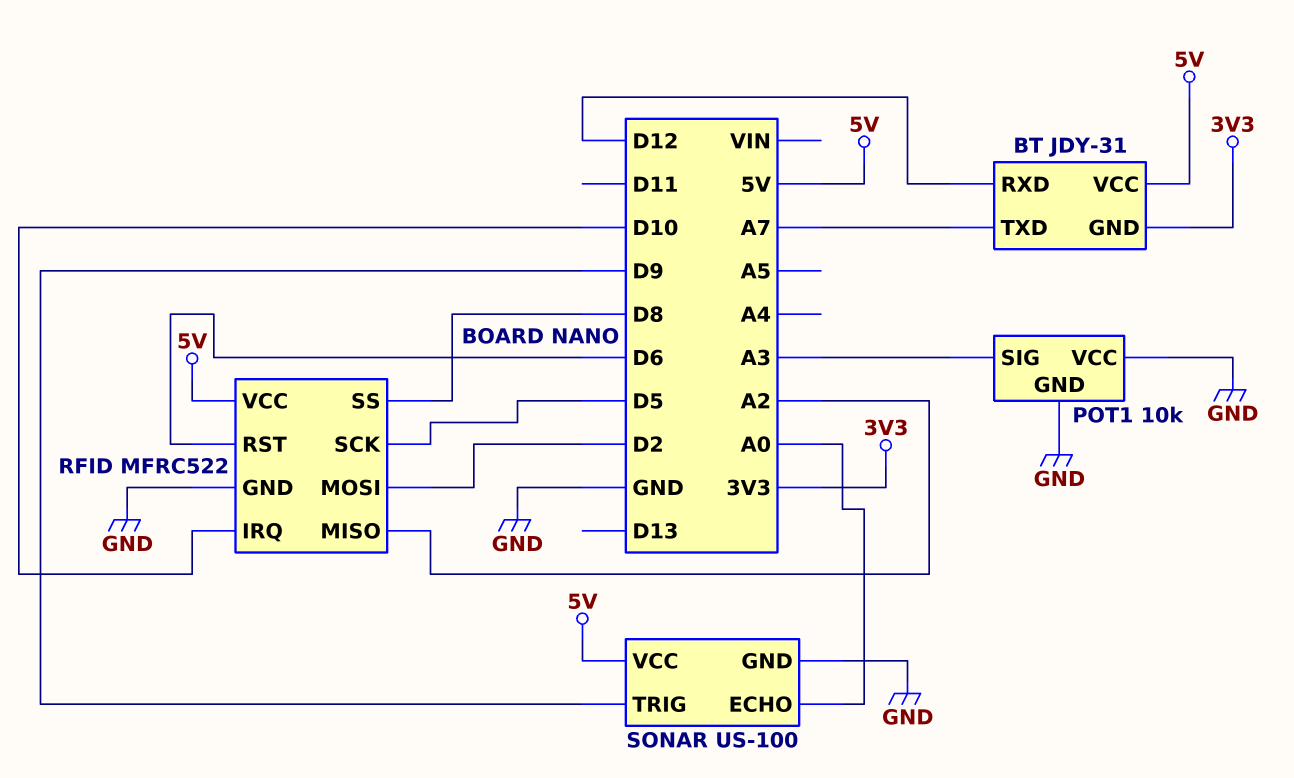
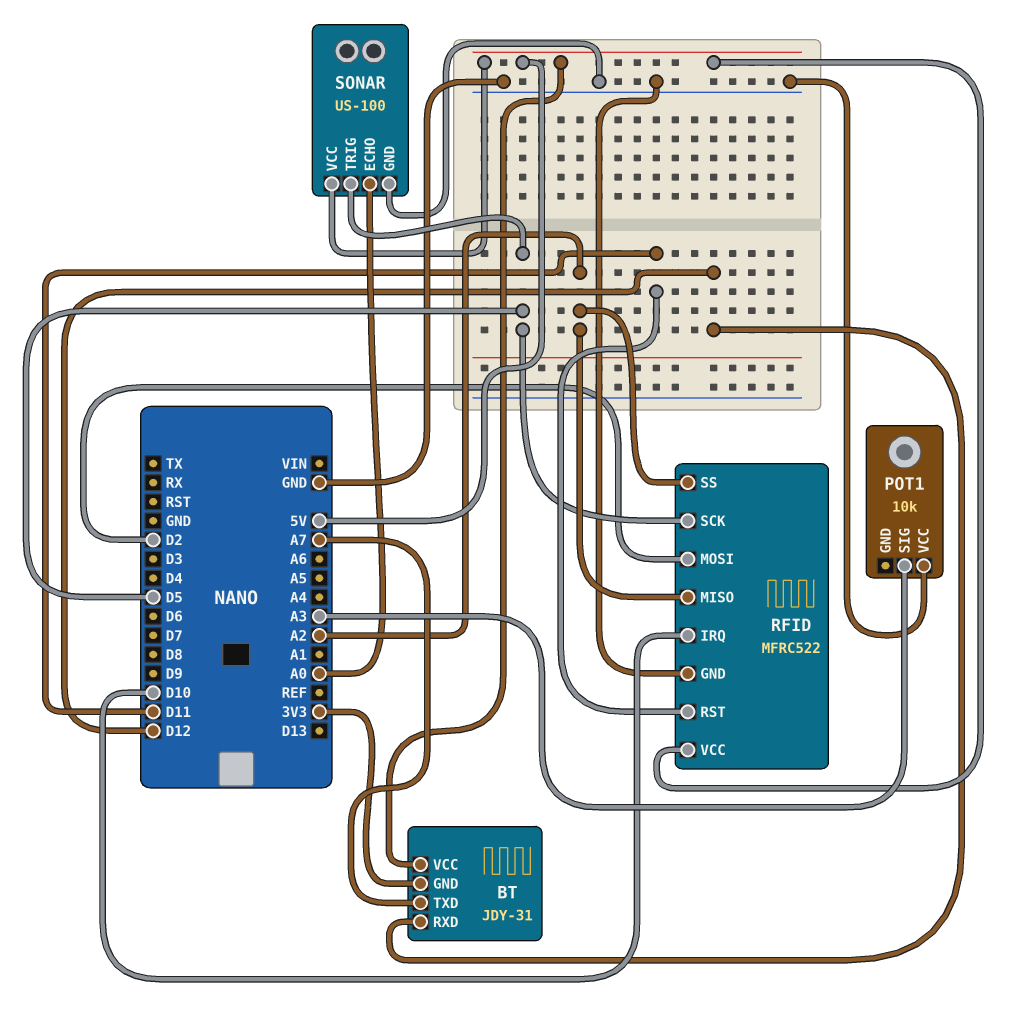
POT1 pin GND: GND -> none
RFID pin RST: D6 -> D11
RFID pin SS: D8 -> A2
SONAR pin TRIG: D9 -> D5

